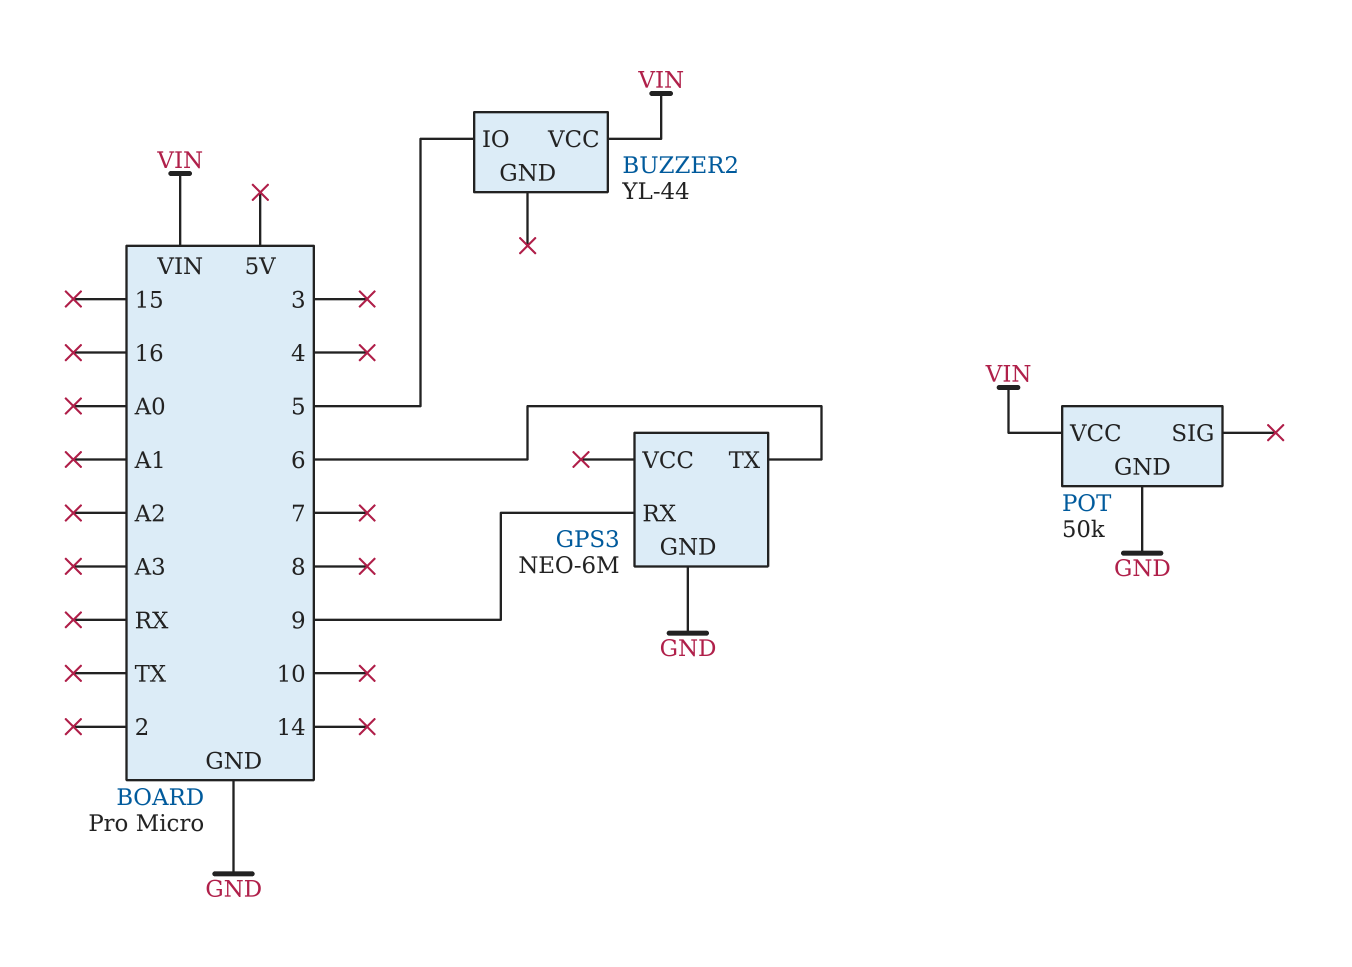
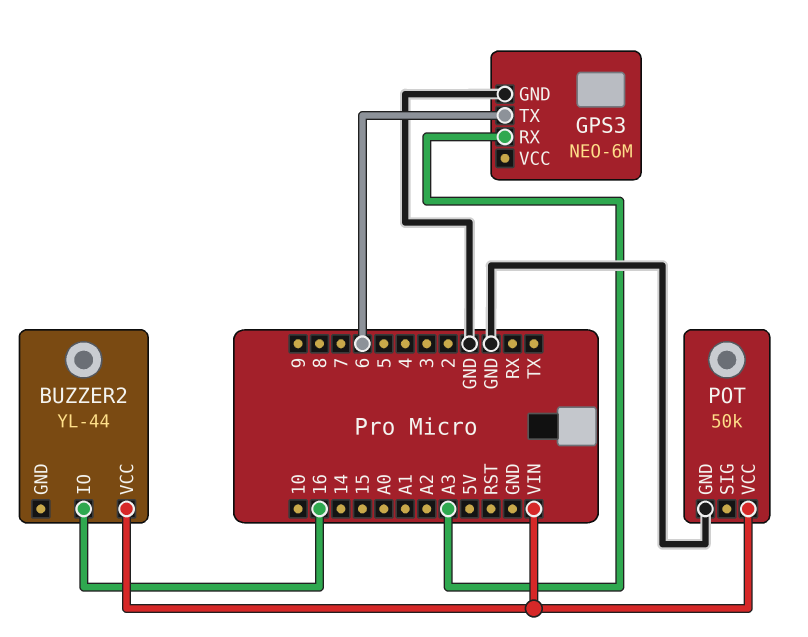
BUZZER2 pin IO: 5 -> 16
GPS3 pin RX: 9 -> A3

